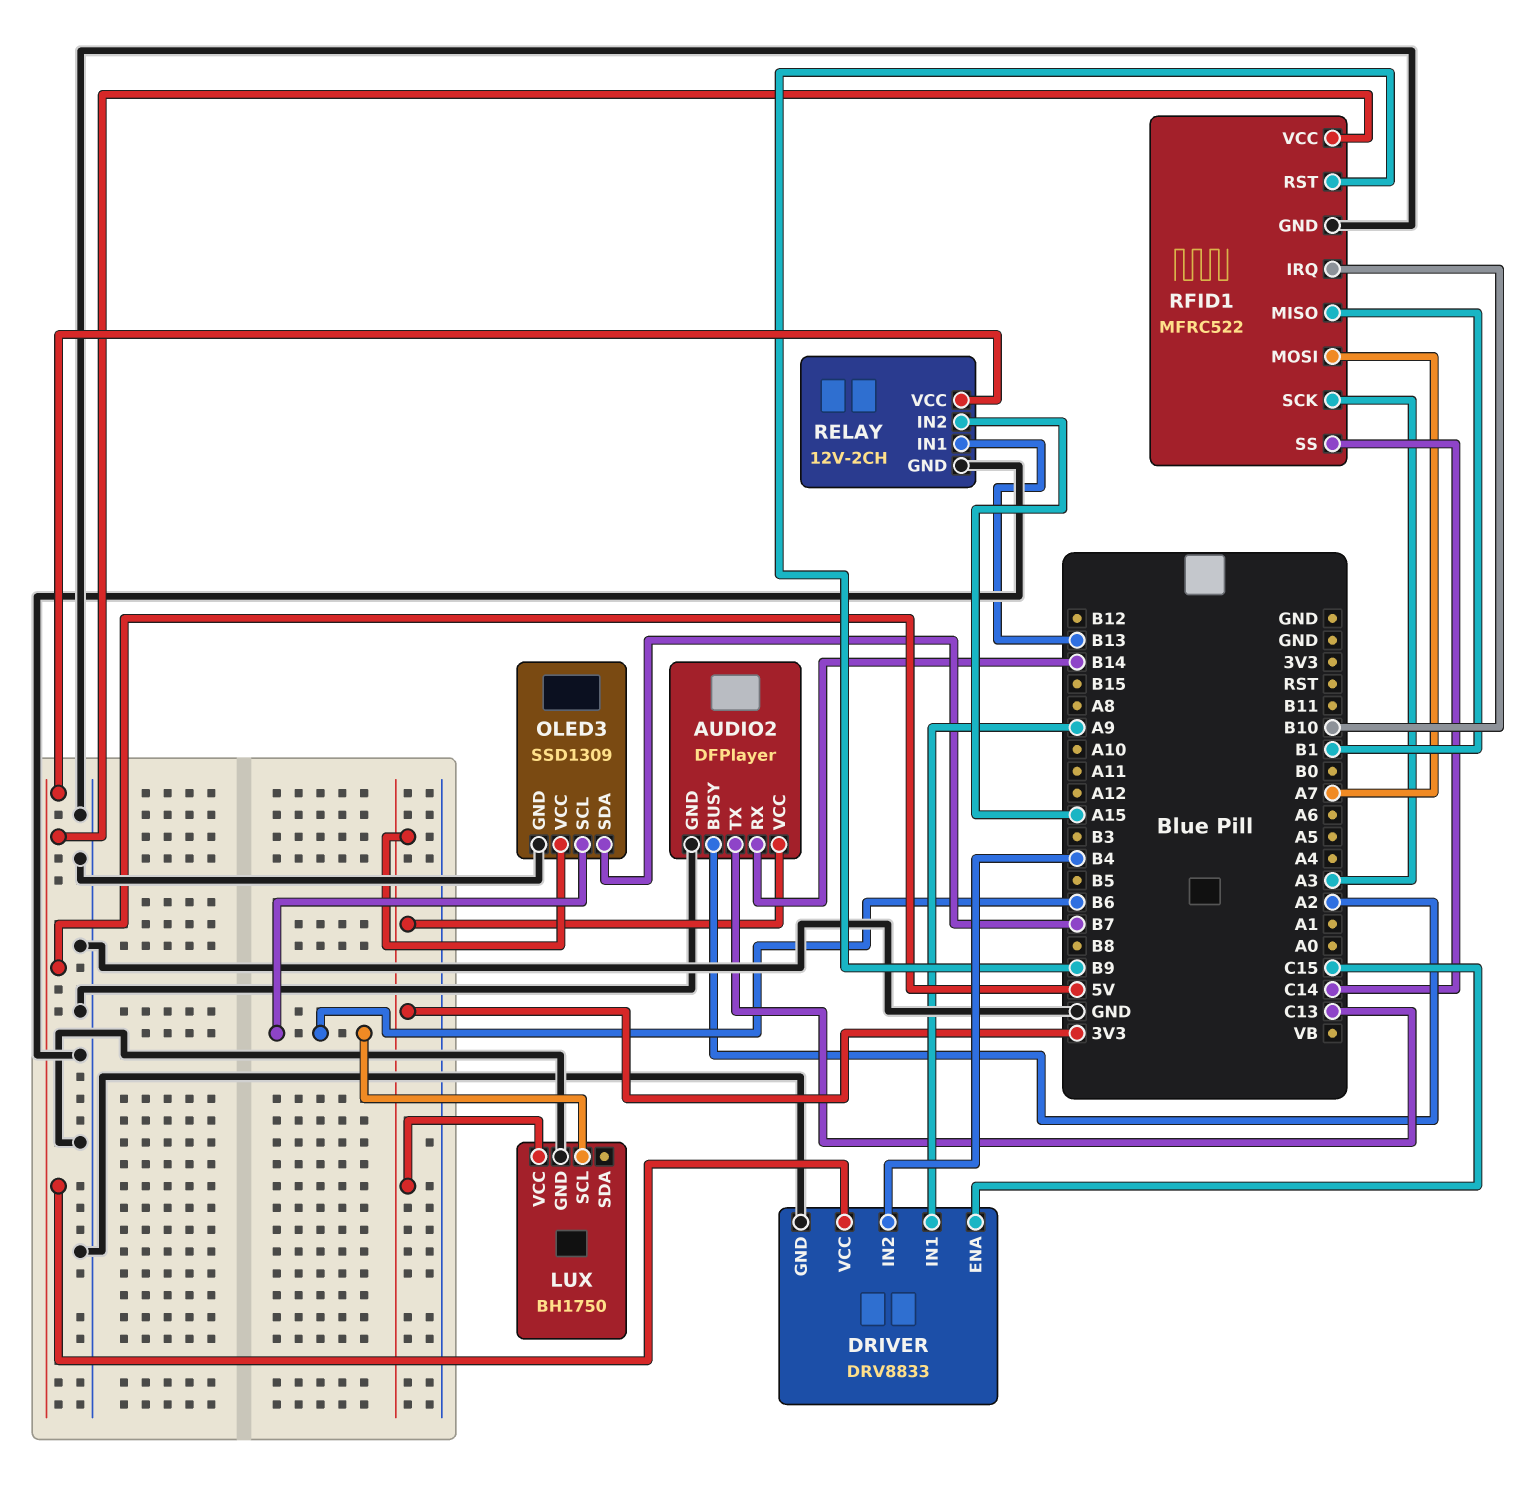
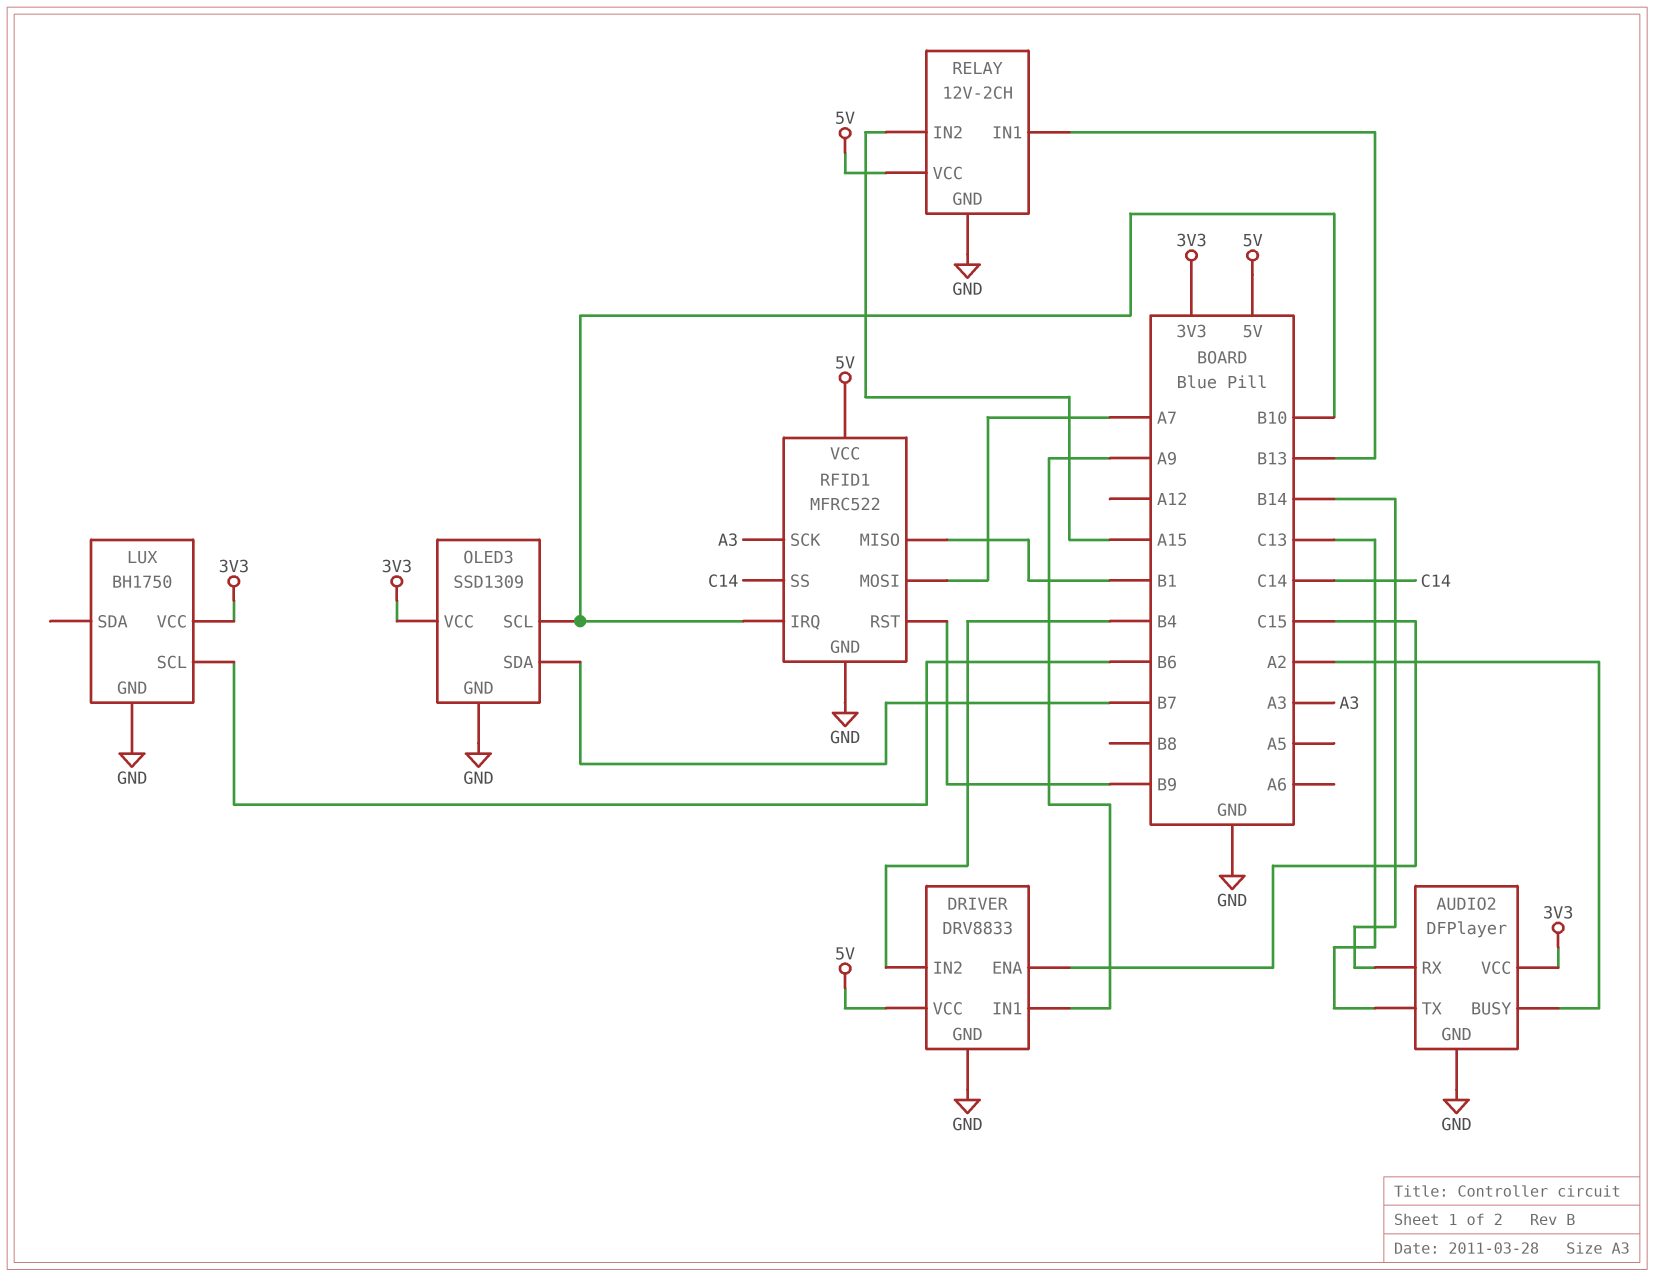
OLED3 pin SCL: B6 -> B10

